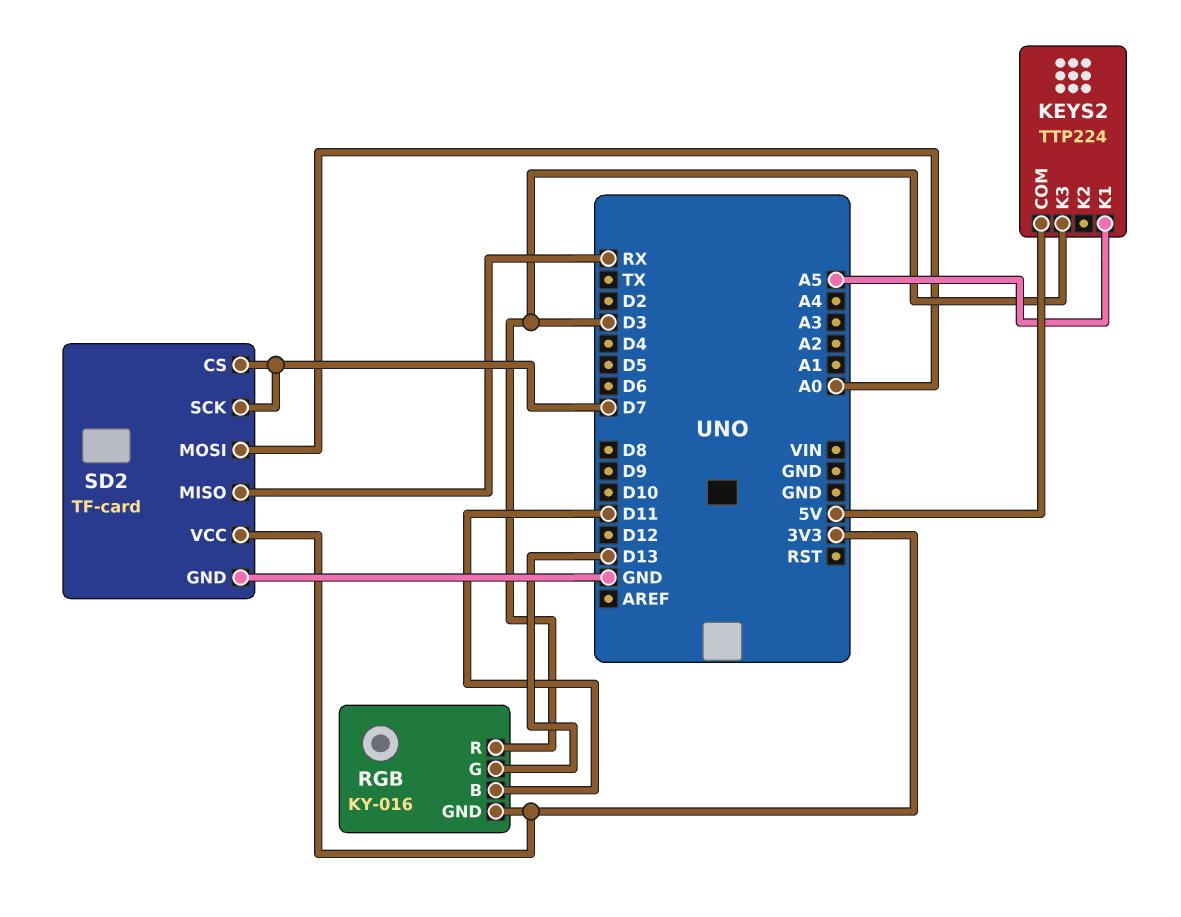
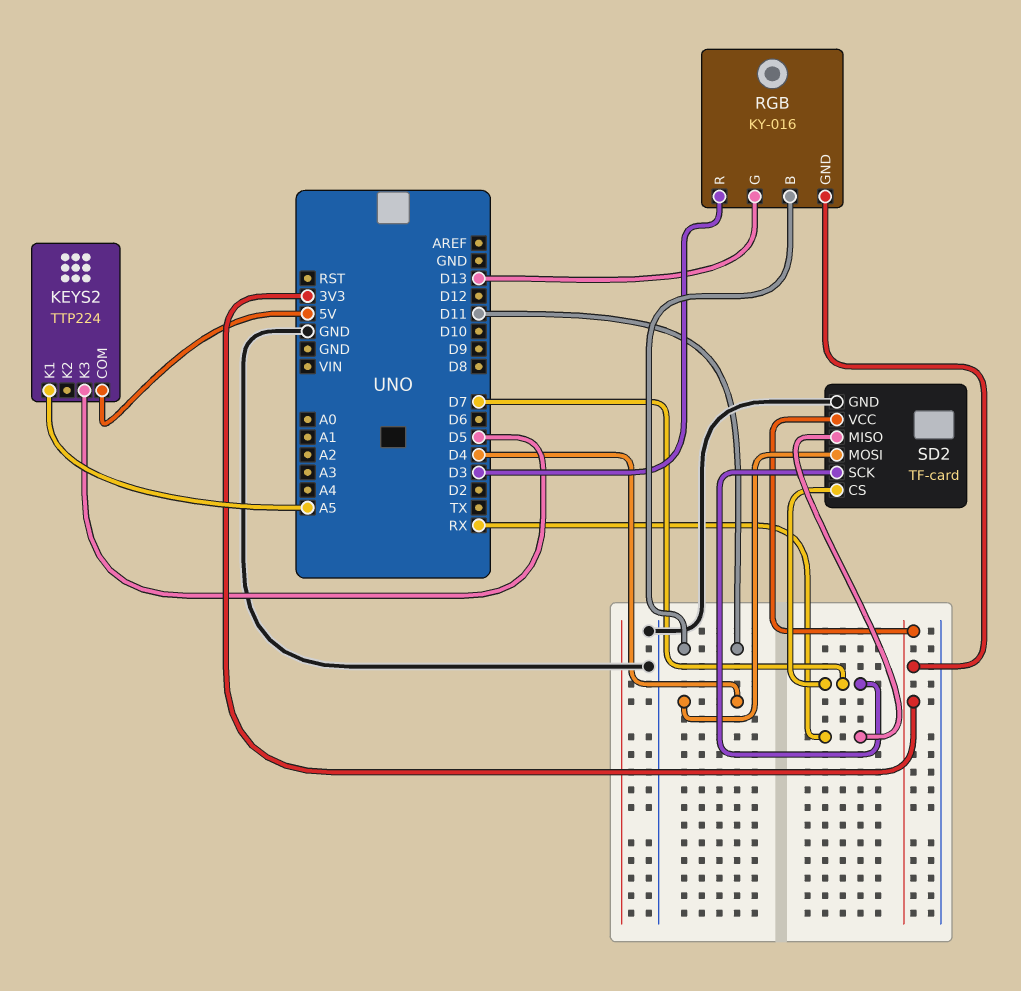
KEYS2 pin K3: D3 -> D5
SD2 pin MOSI: A0 -> D4

